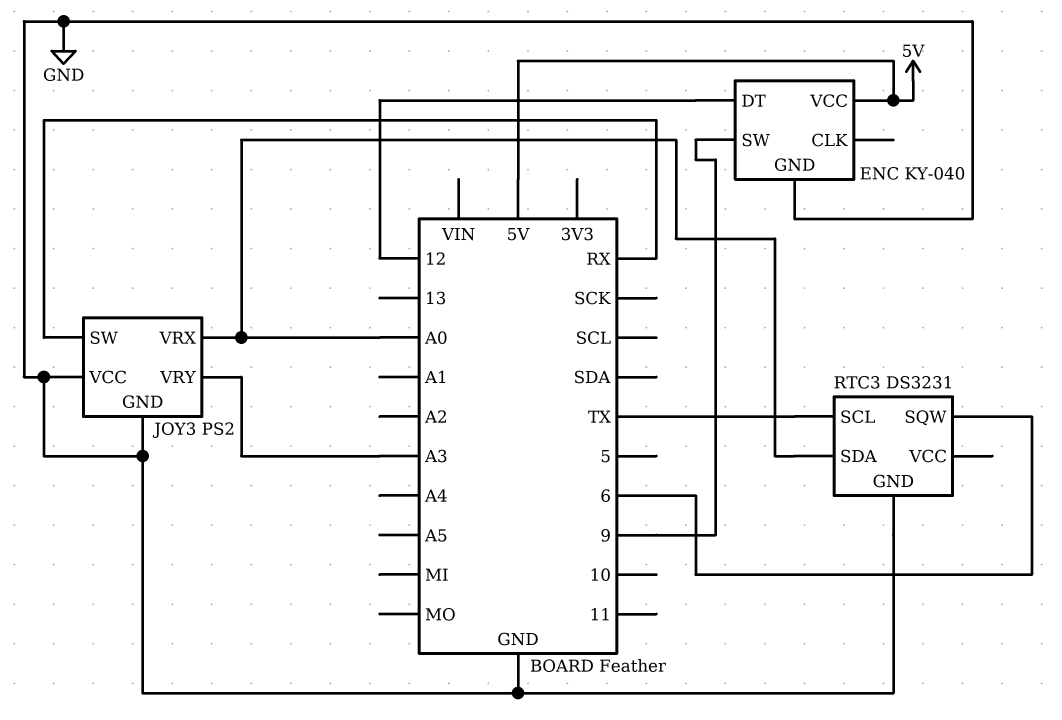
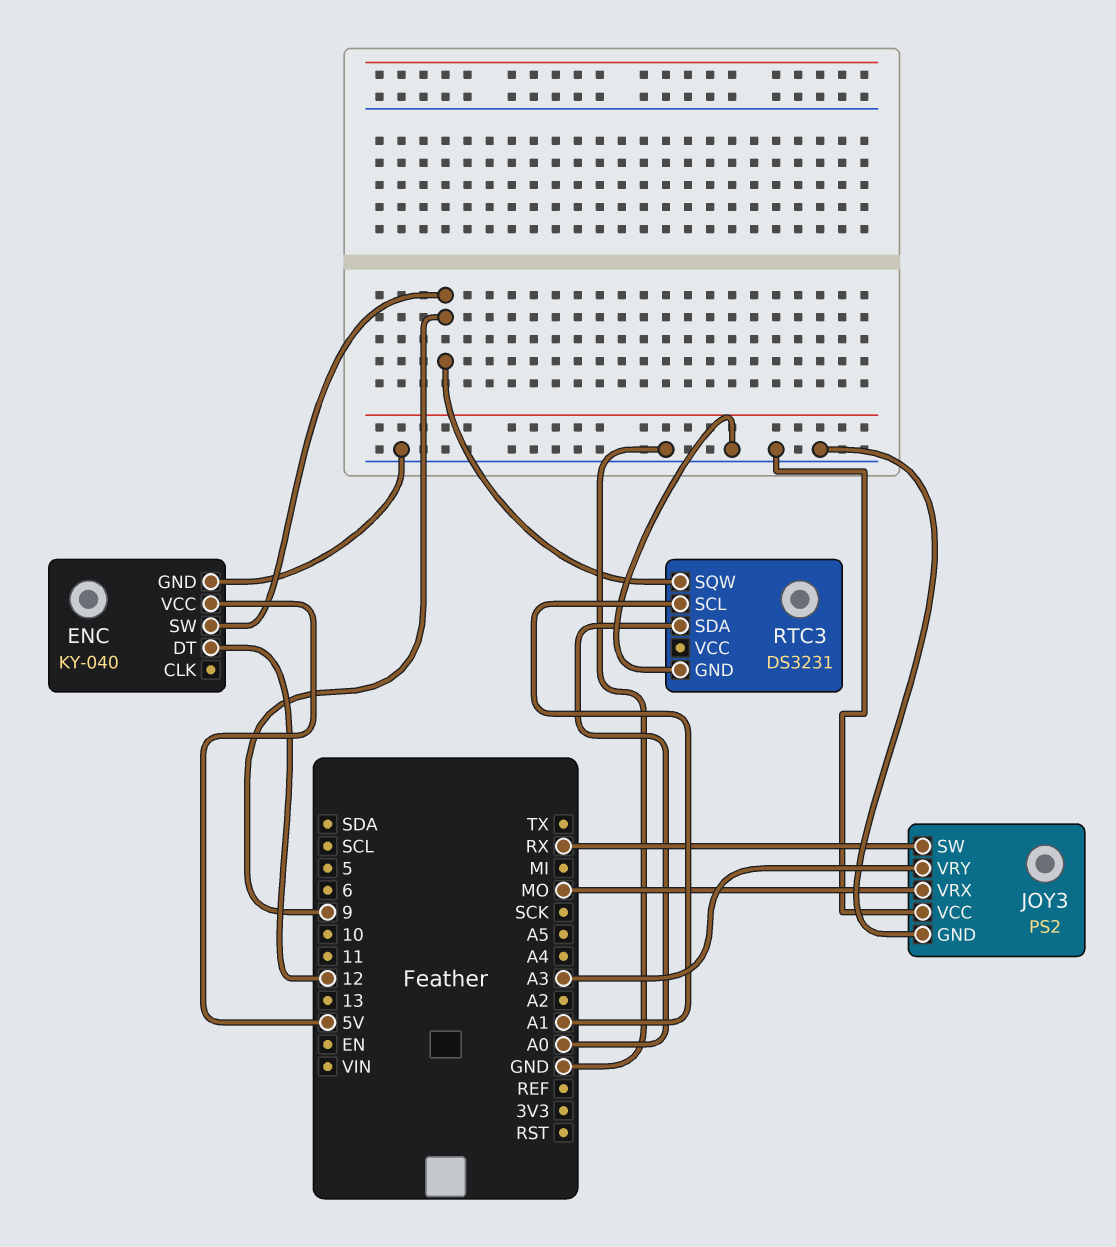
JOY3 pin VRX: A0 -> MO
RTC3 pin SCL: TX -> A1
RTC3 pin SQW: 6 -> 9

